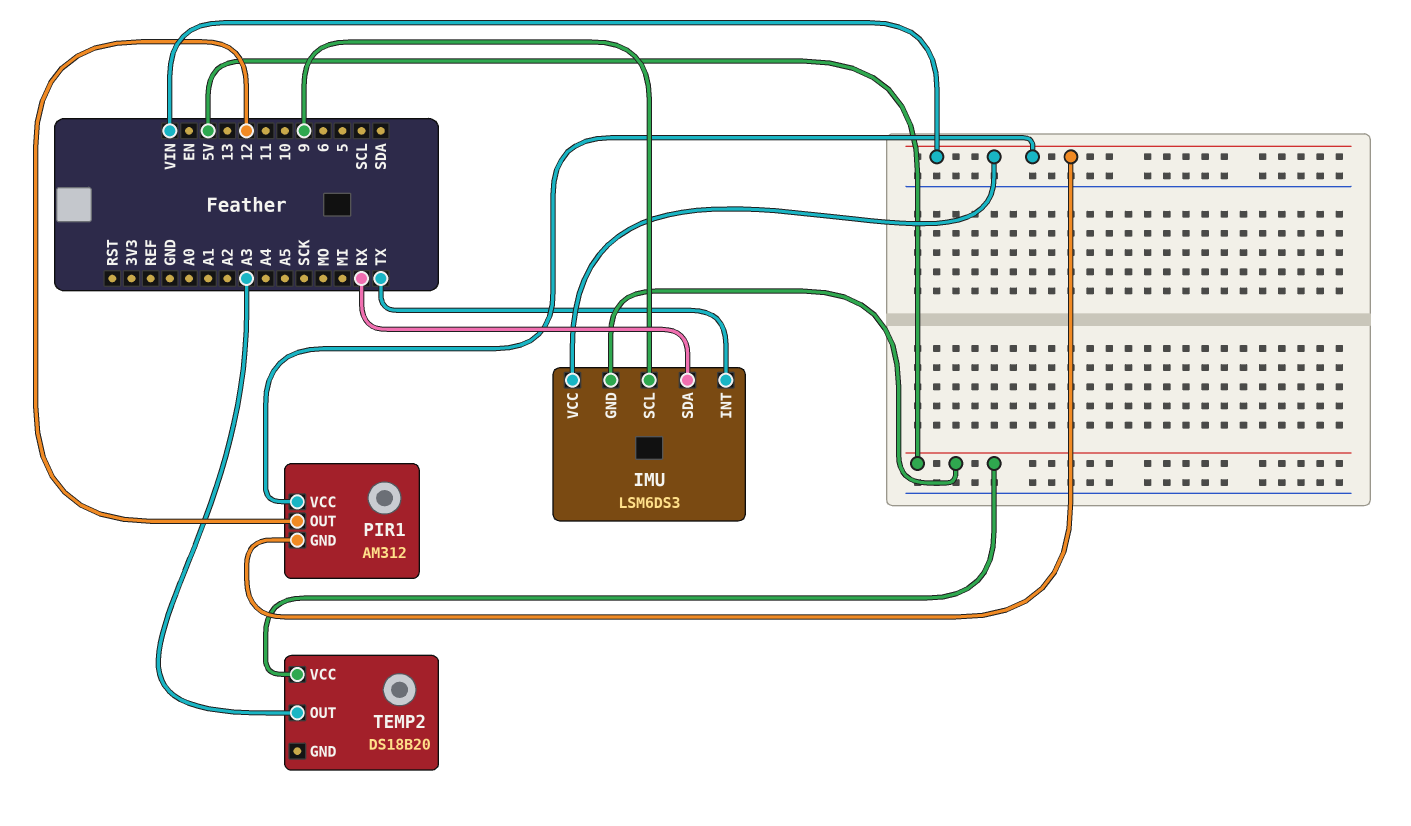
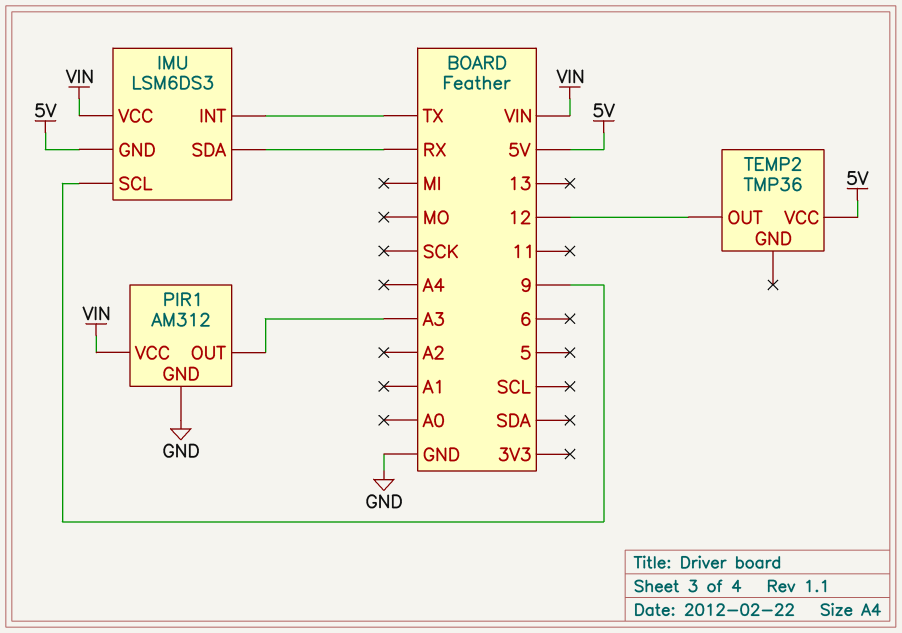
PIR1 pin GND: VIN -> GND
PIR1 pin OUT: 12 -> A3
TEMP2: DS18B20 -> TMP36
TEMP2 pin OUT: A3 -> 12

